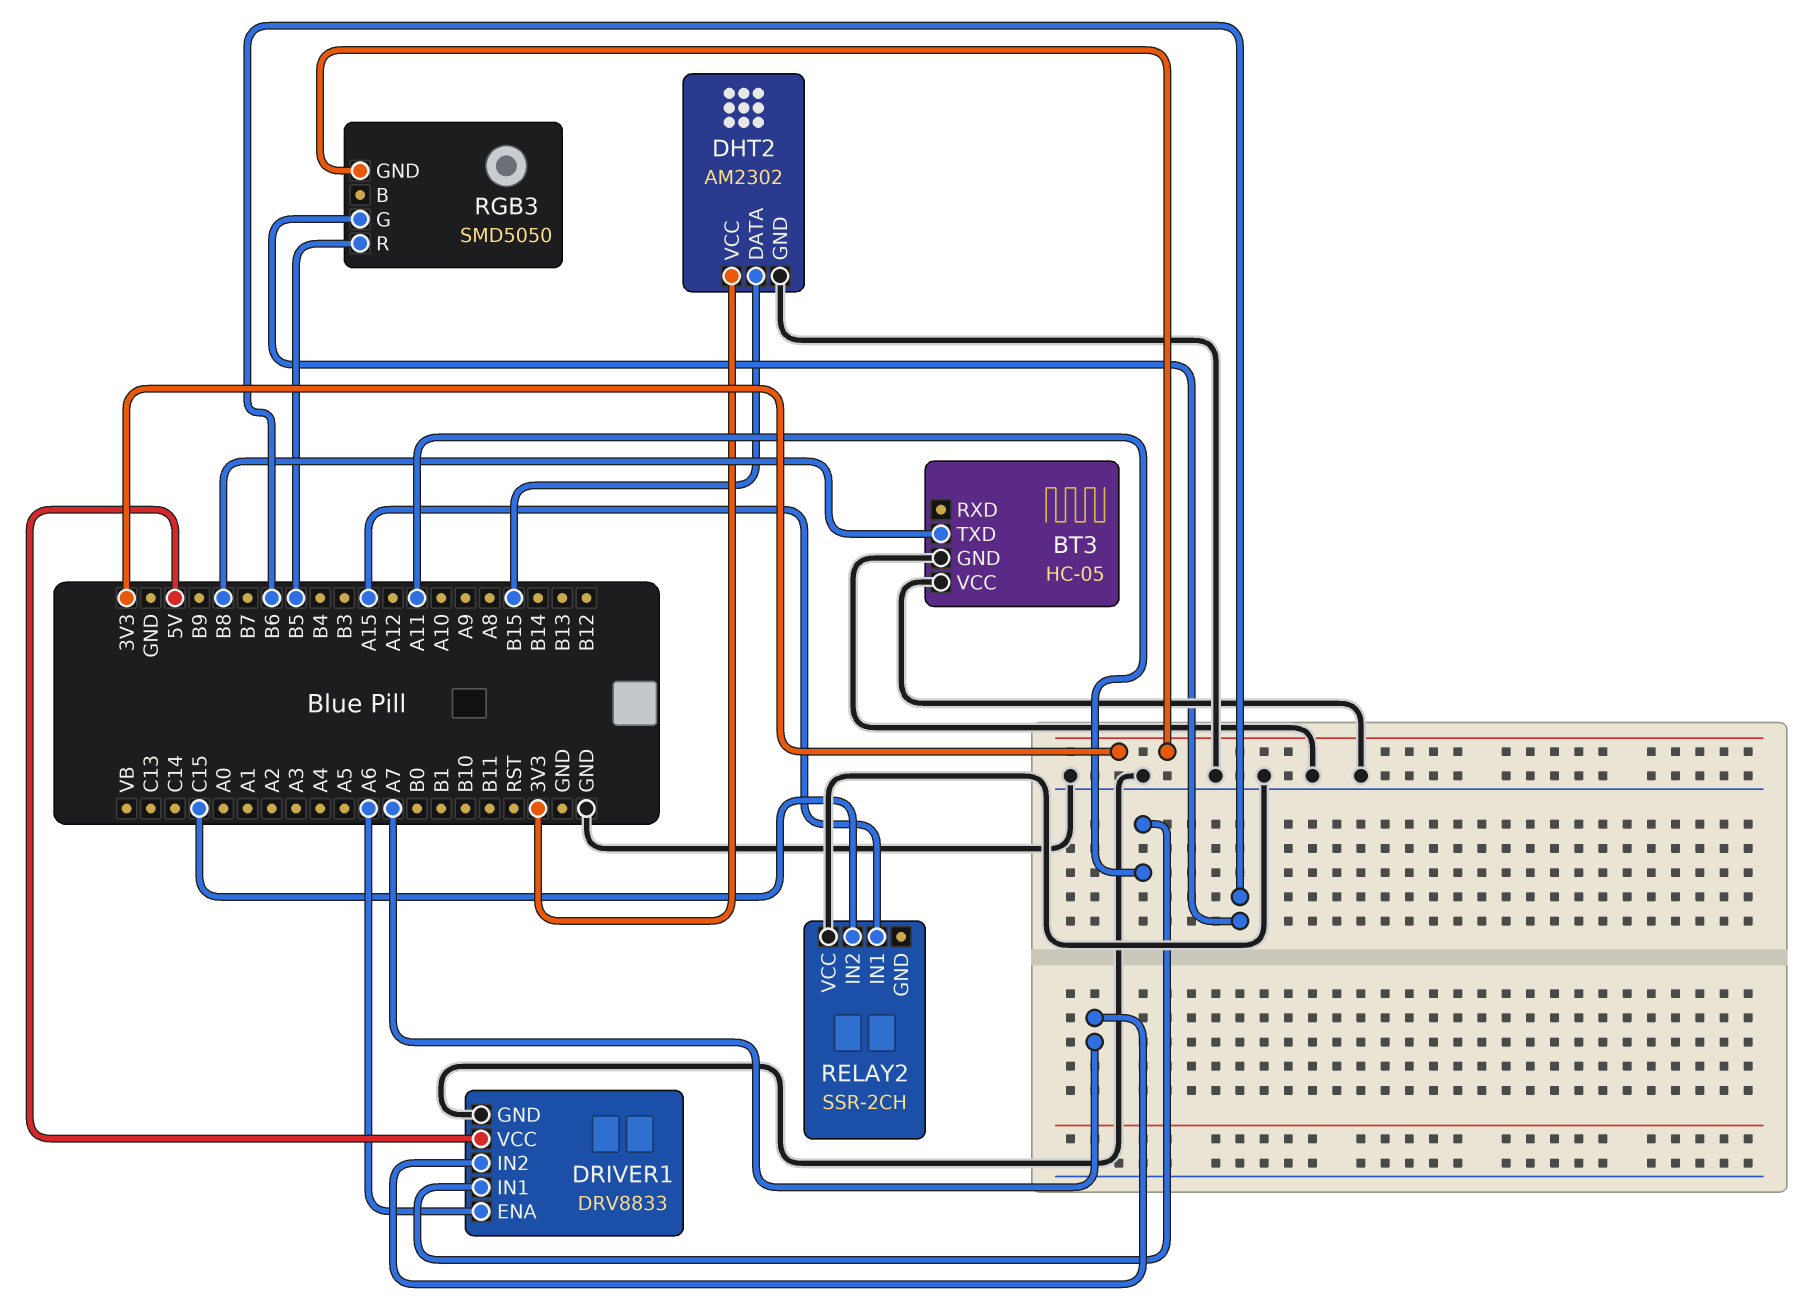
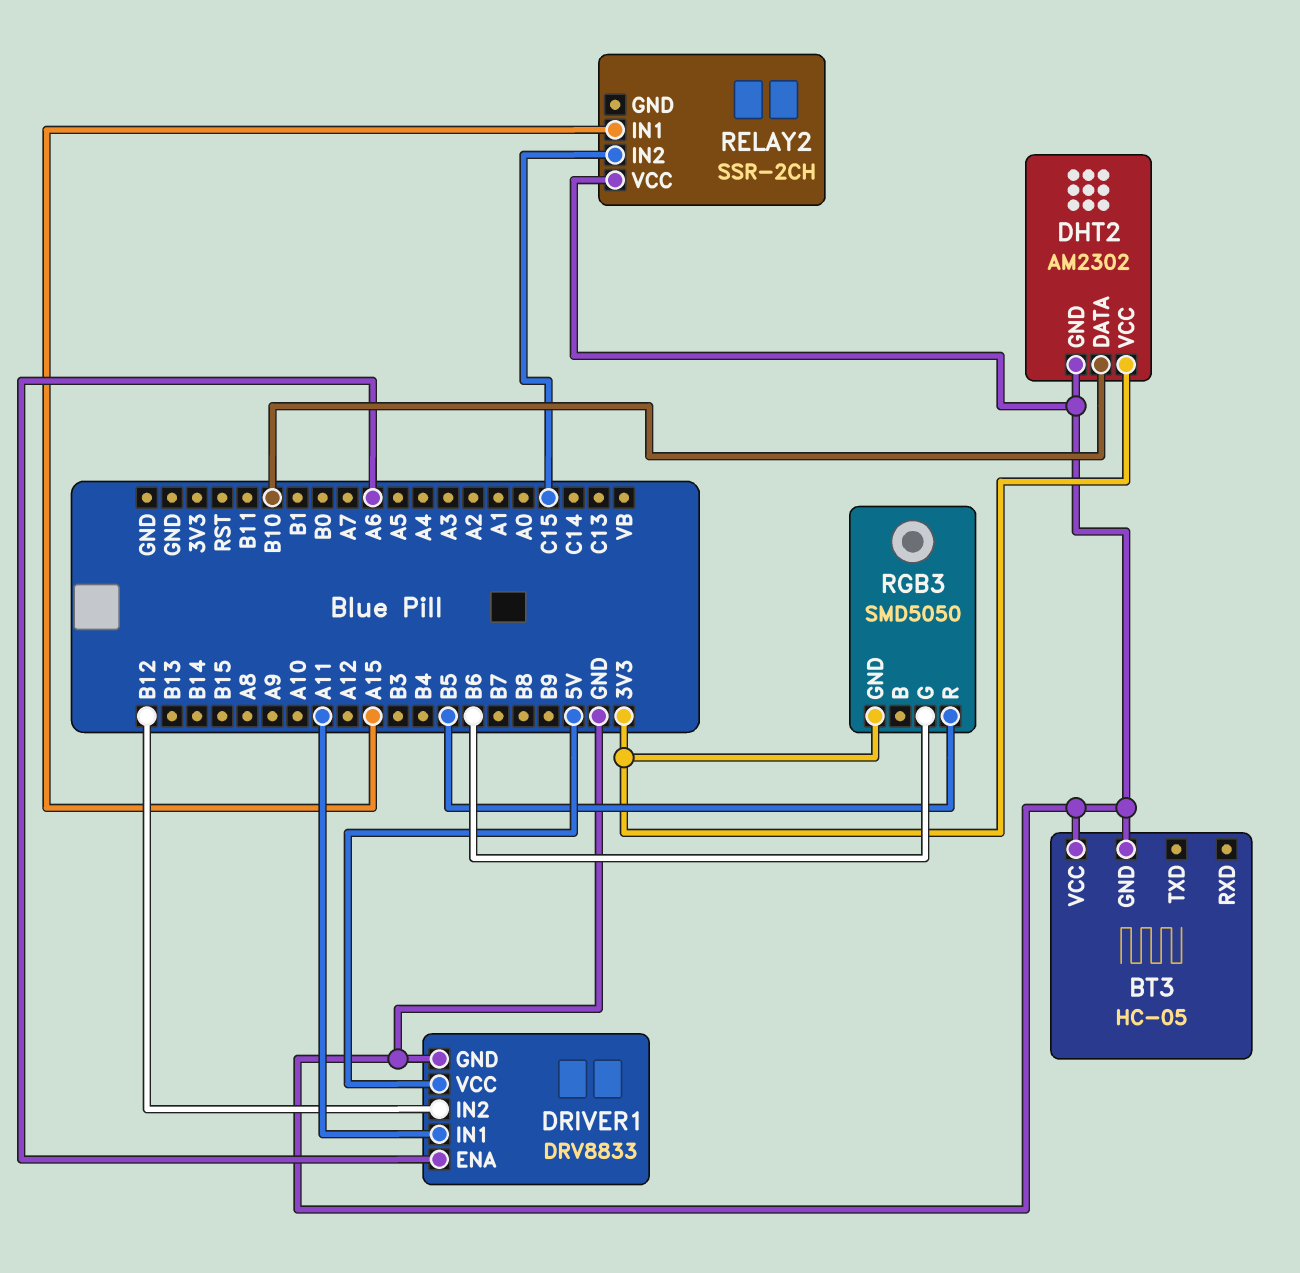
BT3 pin TXD: B8 -> none
DHT2 pin DATA: B15 -> B10
DRIVER1 pin IN2: A7 -> B12

